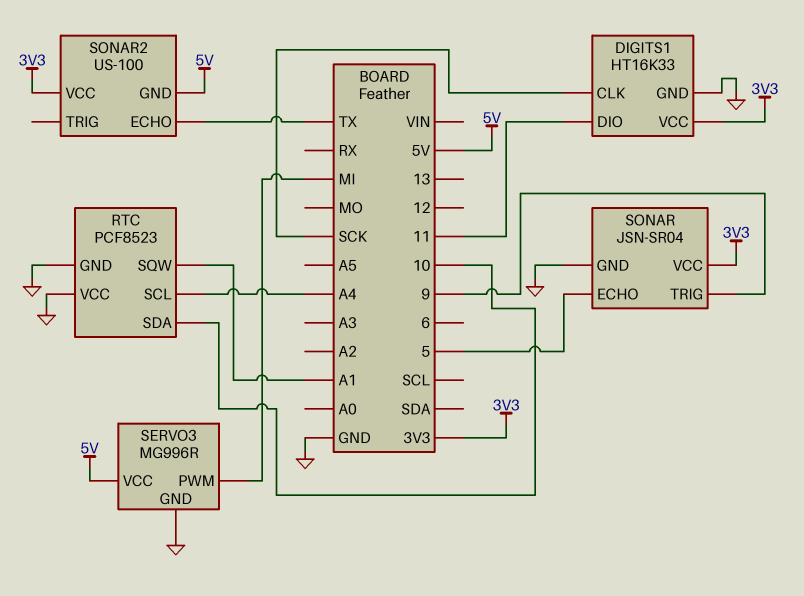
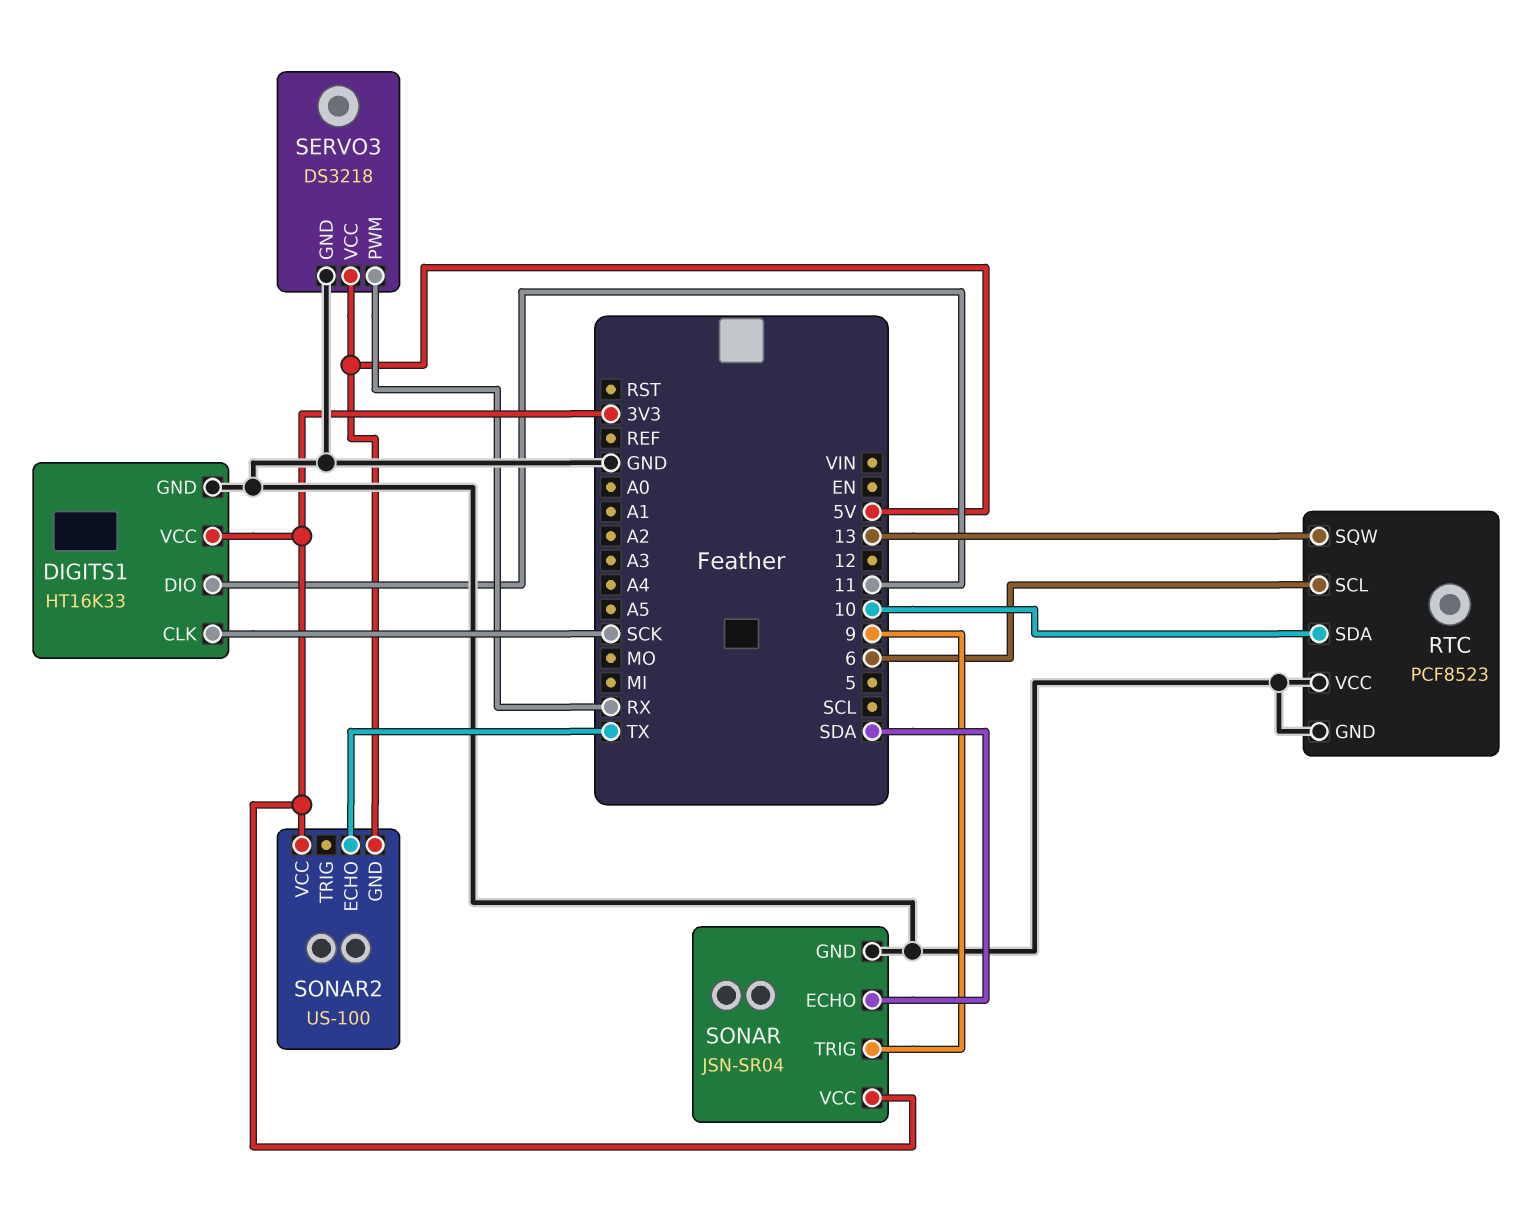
RTC pin SCL: A4 -> 6
RTC pin SQW: A1 -> 13
SERVO3: MG996R -> DS3218
SERVO3 pin PWM: MI -> RX
SONAR pin ECHO: 5 -> SDA

